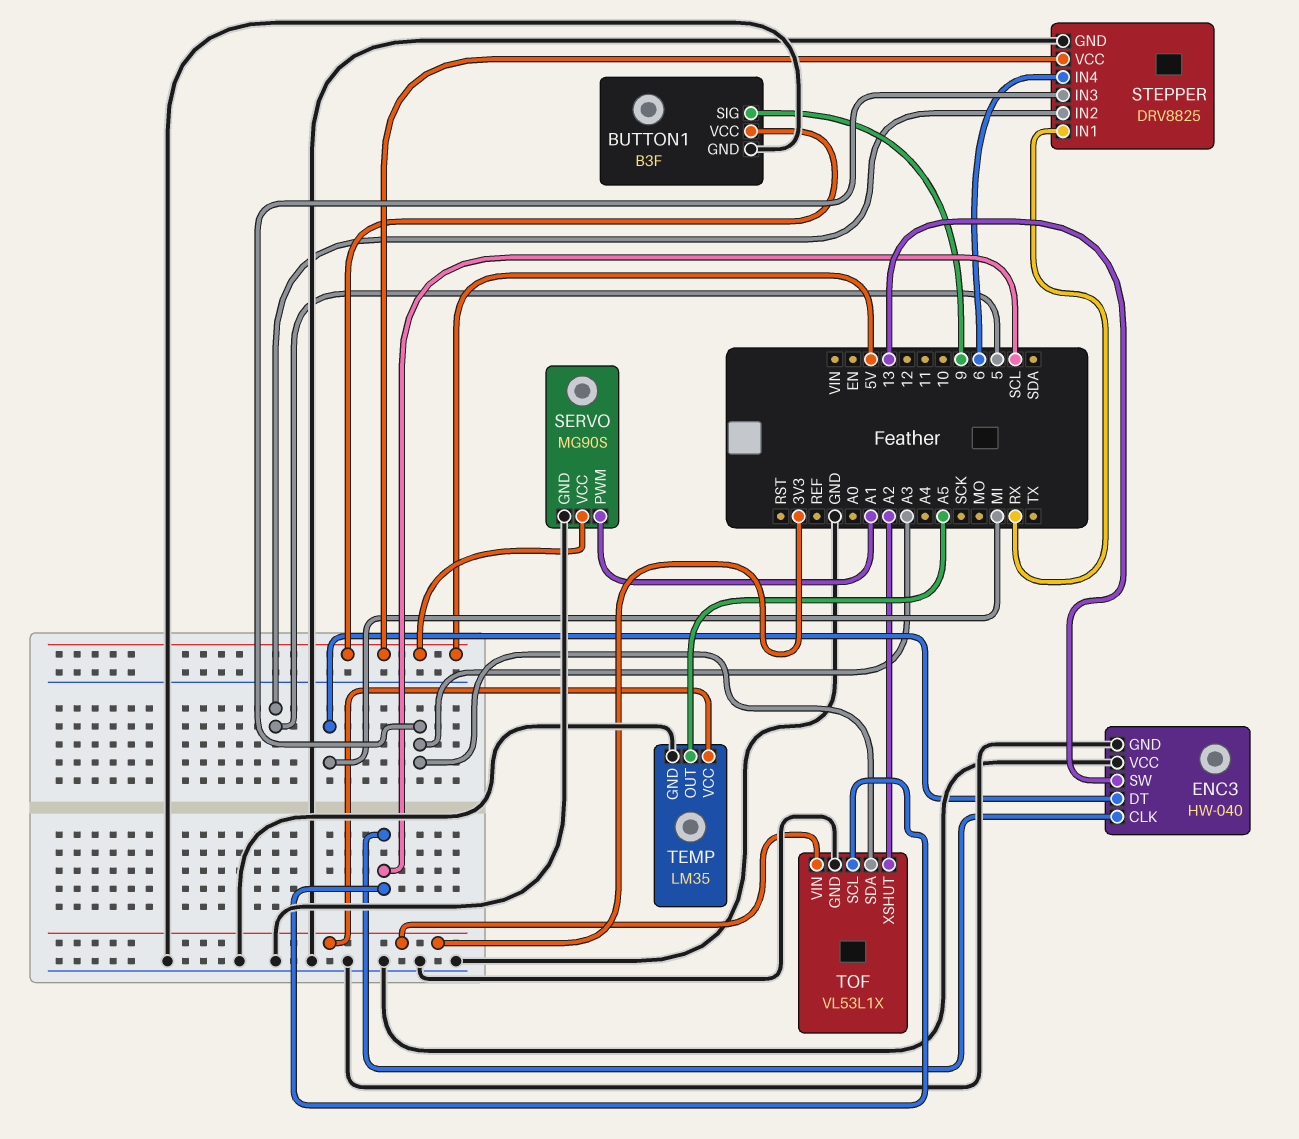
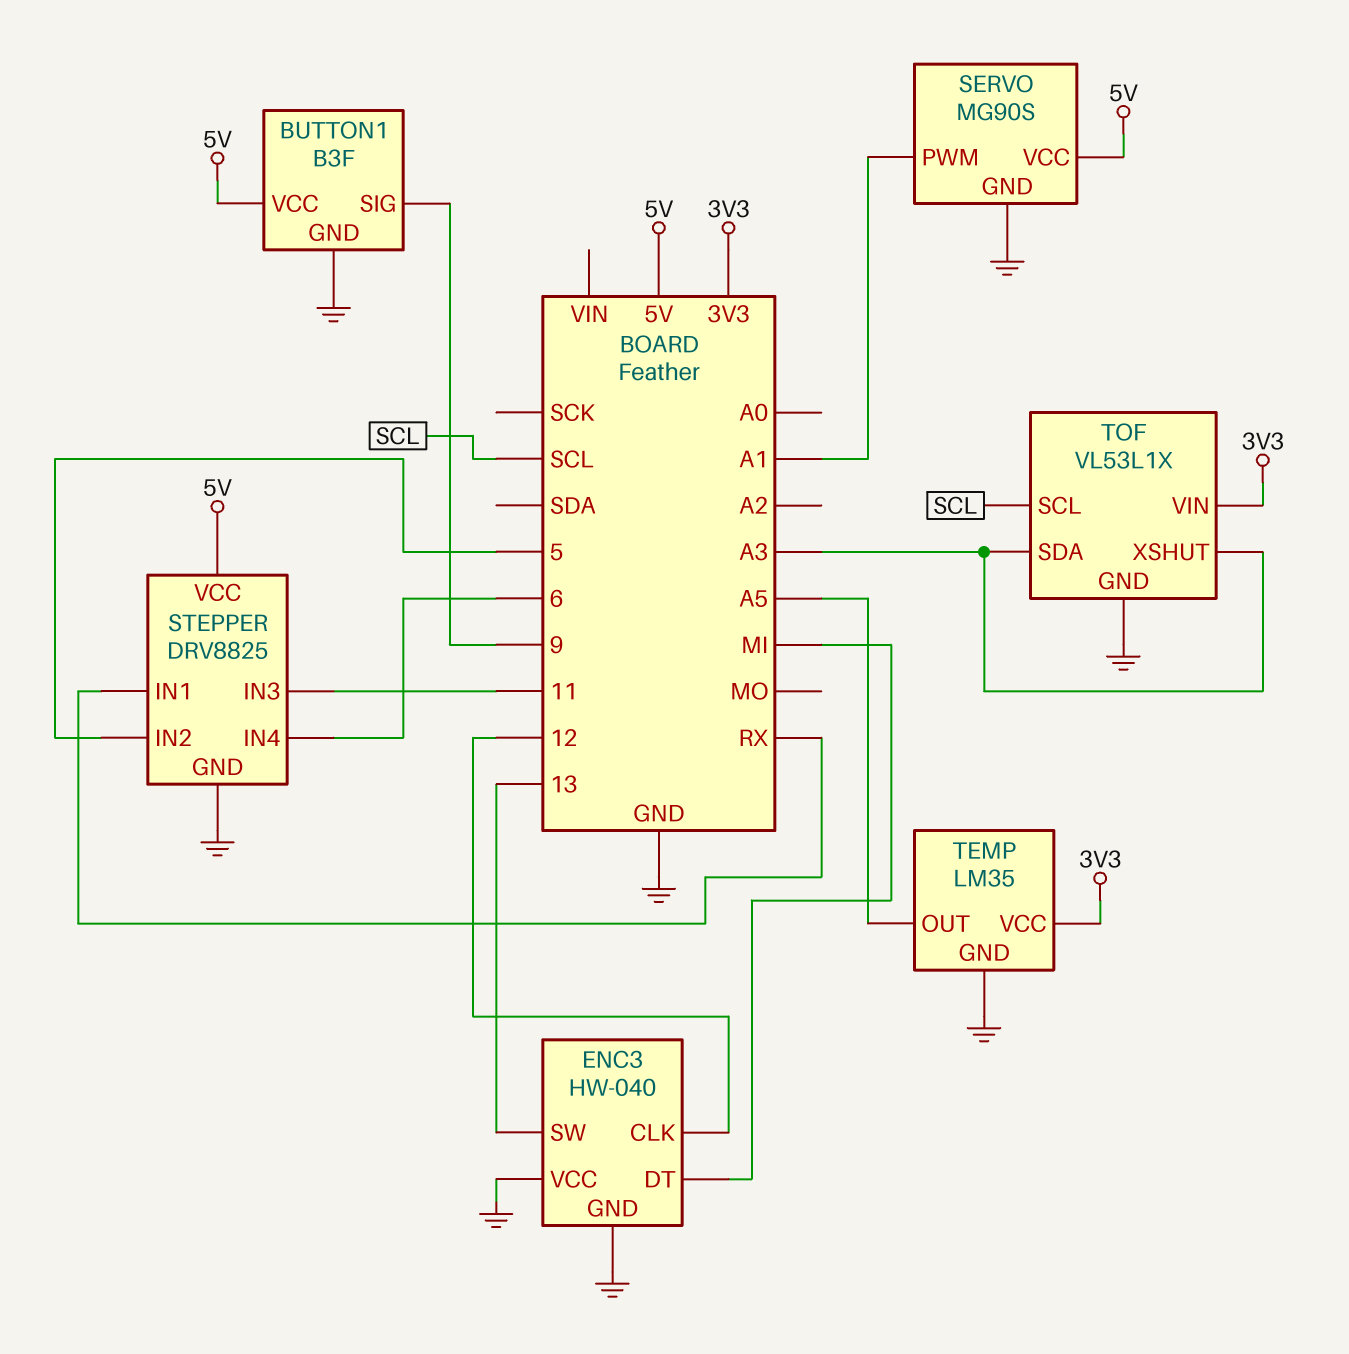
ENC3 pin CLK: SCL -> 12
STEPPER pin IN3: A3 -> 11
TOF pin XSHUT: A2 -> A3

